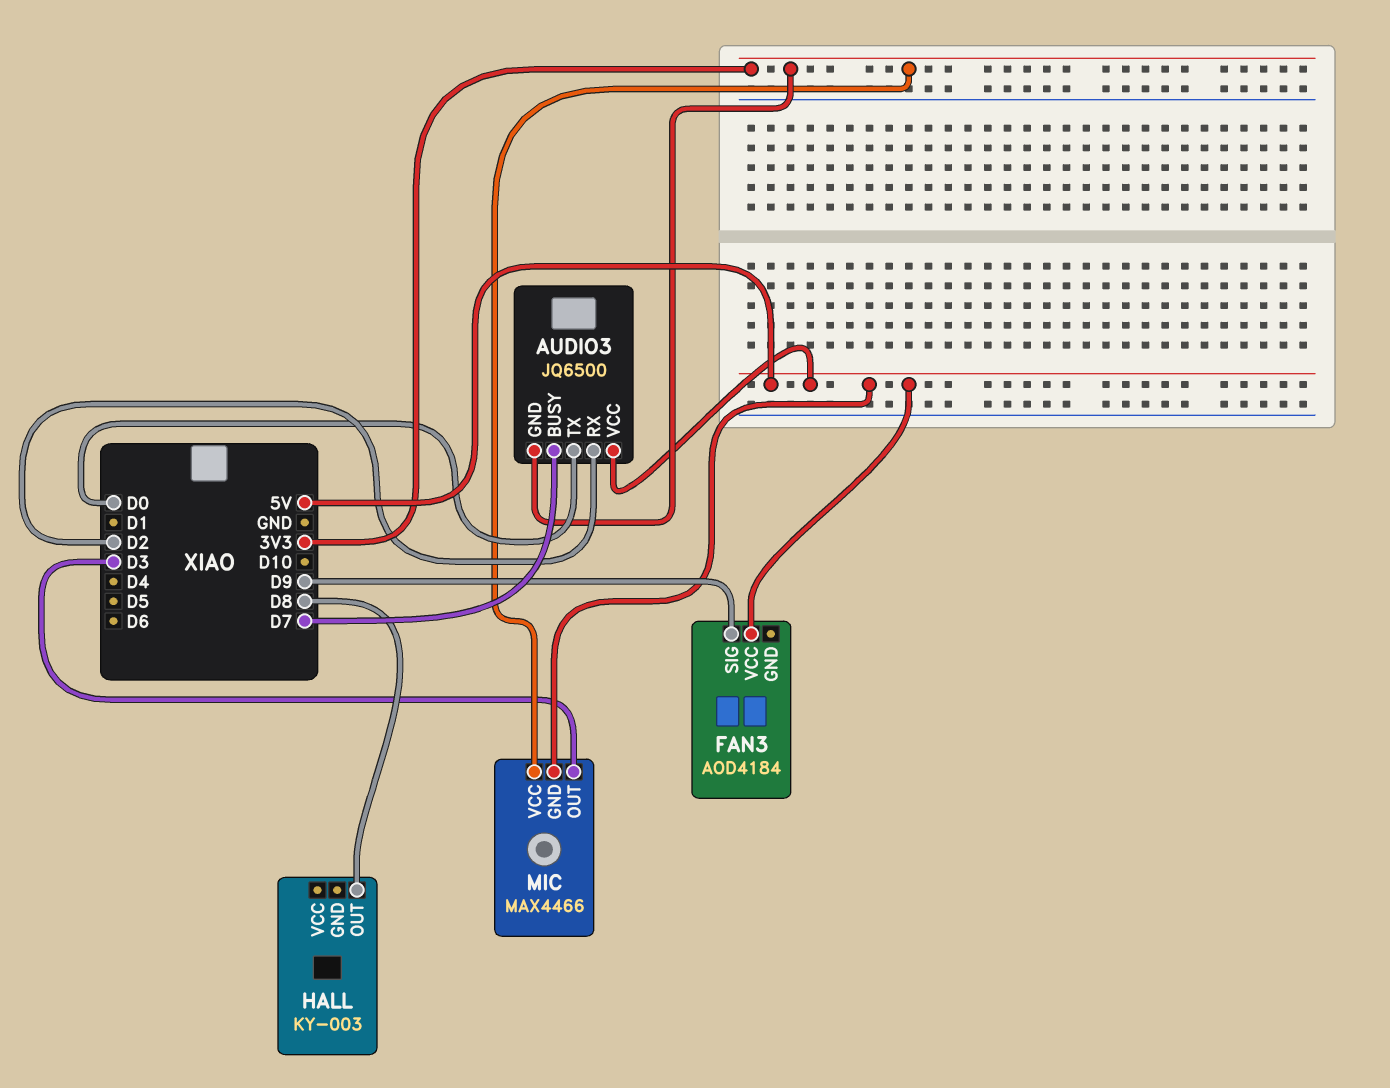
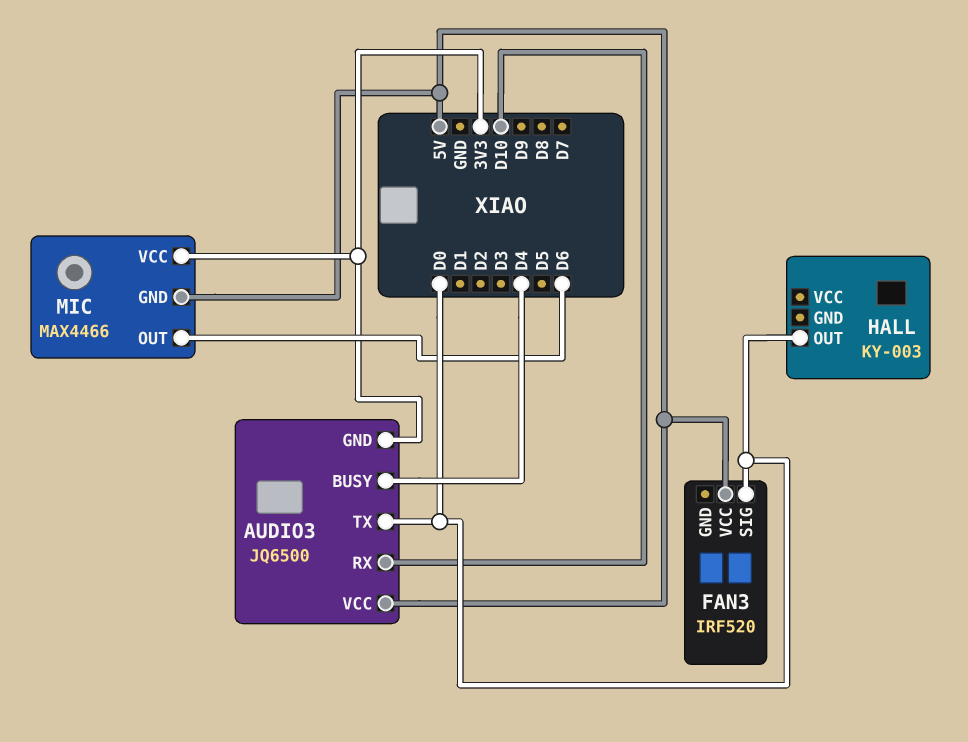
AUDIO3 pin BUSY: D7 -> D4
AUDIO3 pin RX: D2 -> D10
FAN3: AOD4184 -> IRF520
FAN3 pin SIG: D9 -> D0
HALL pin OUT: D8 -> D0
MIC pin OUT: D3 -> D6

